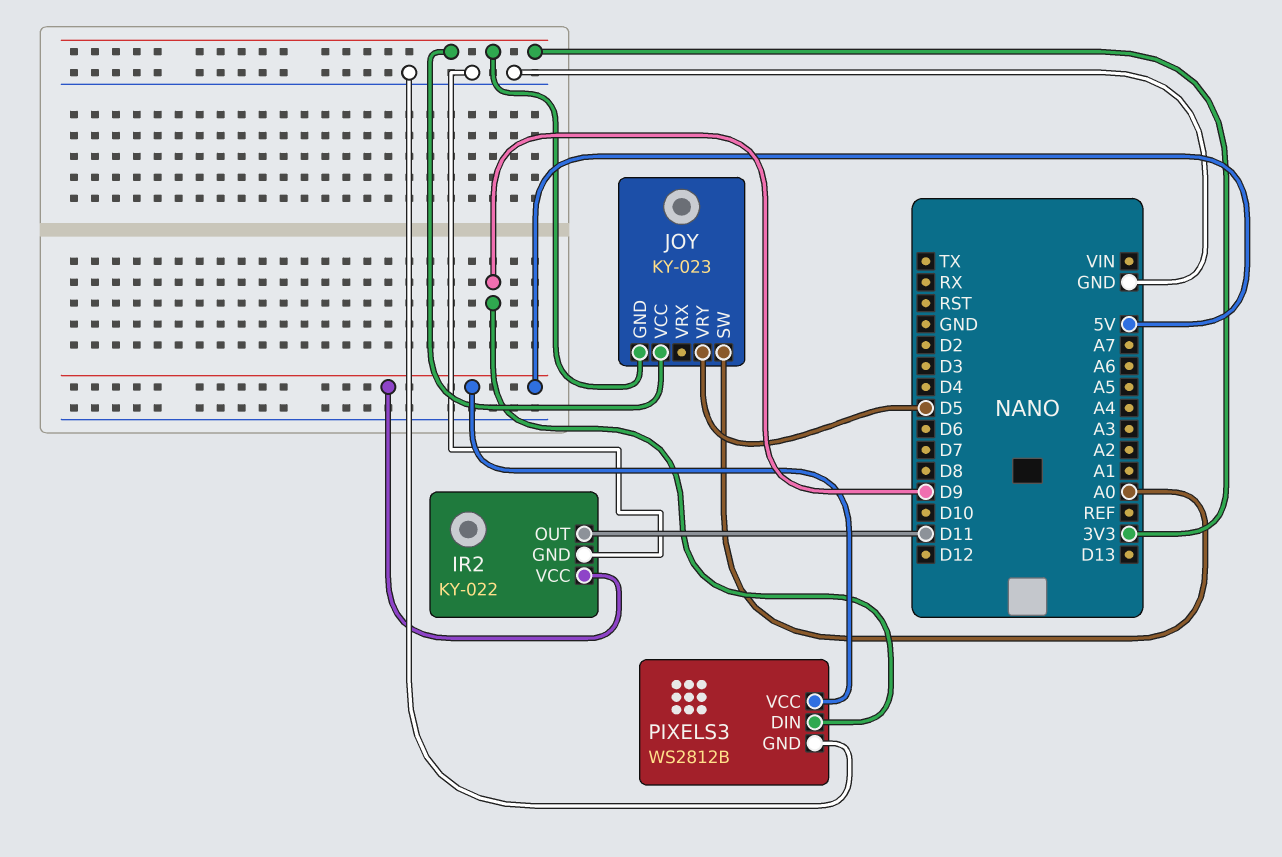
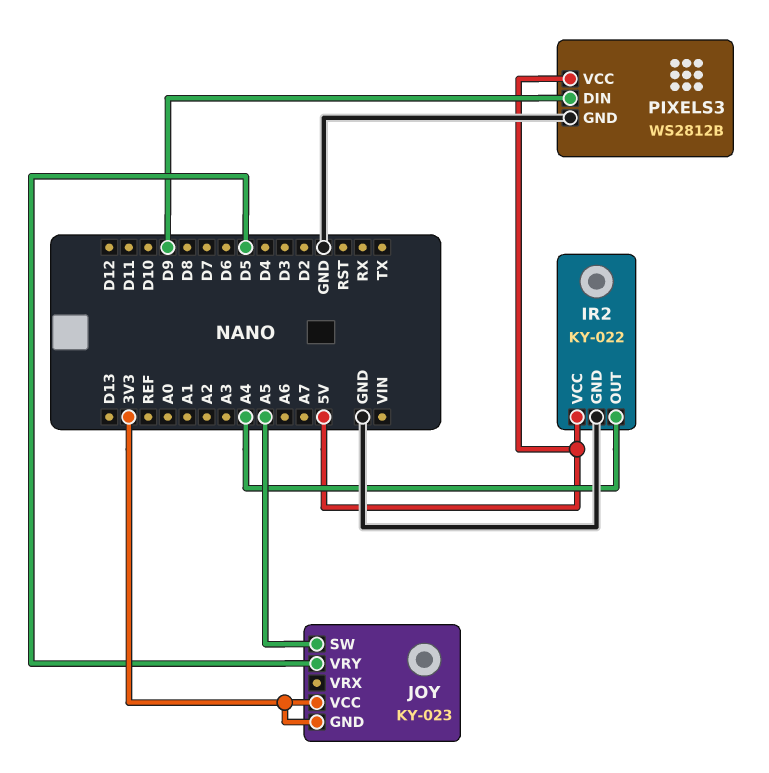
IR2 pin OUT: D11 -> A4
JOY pin SW: A0 -> A5

